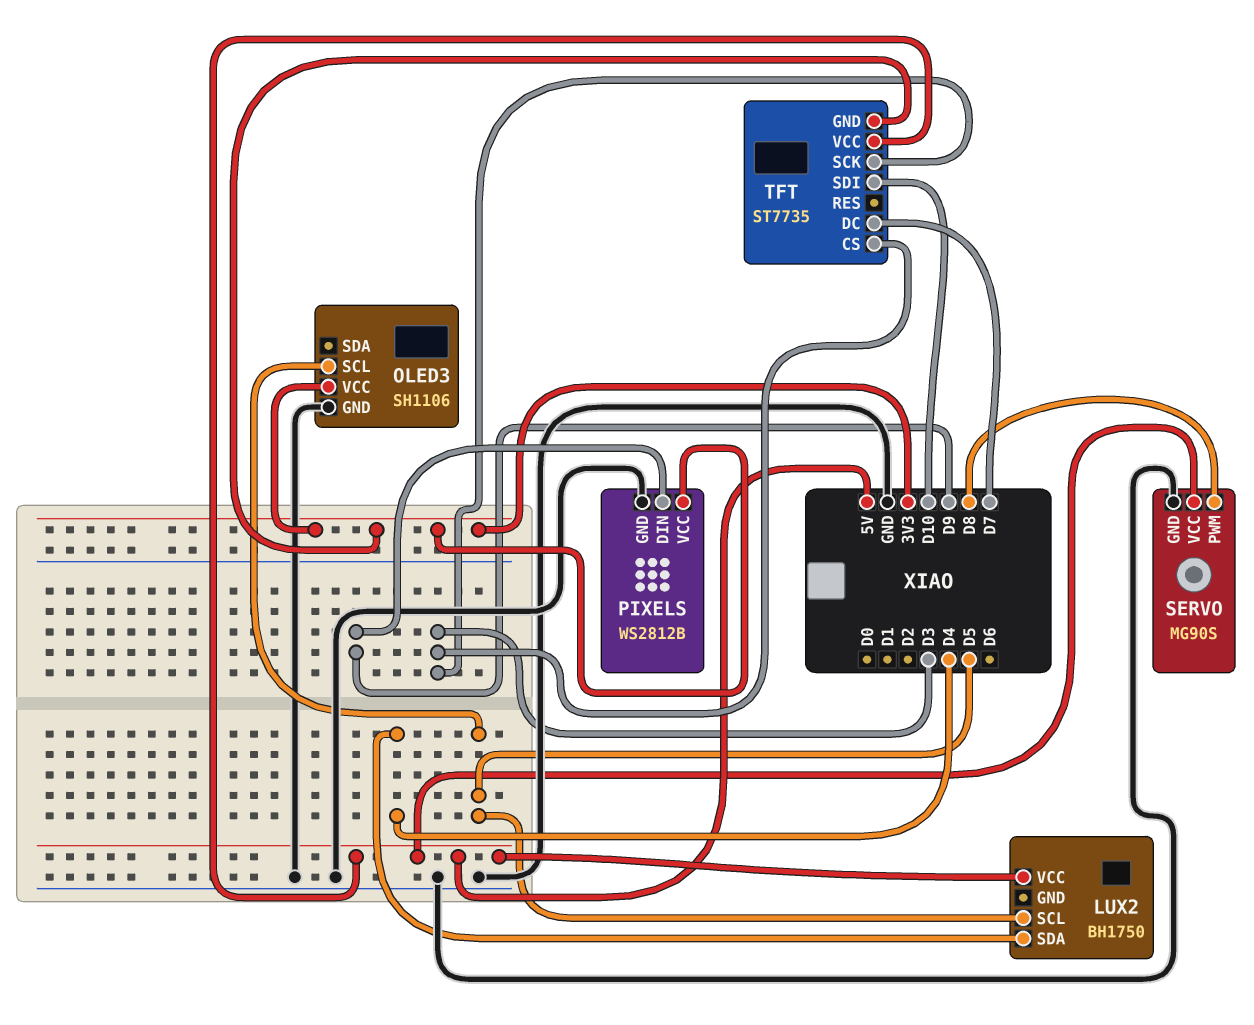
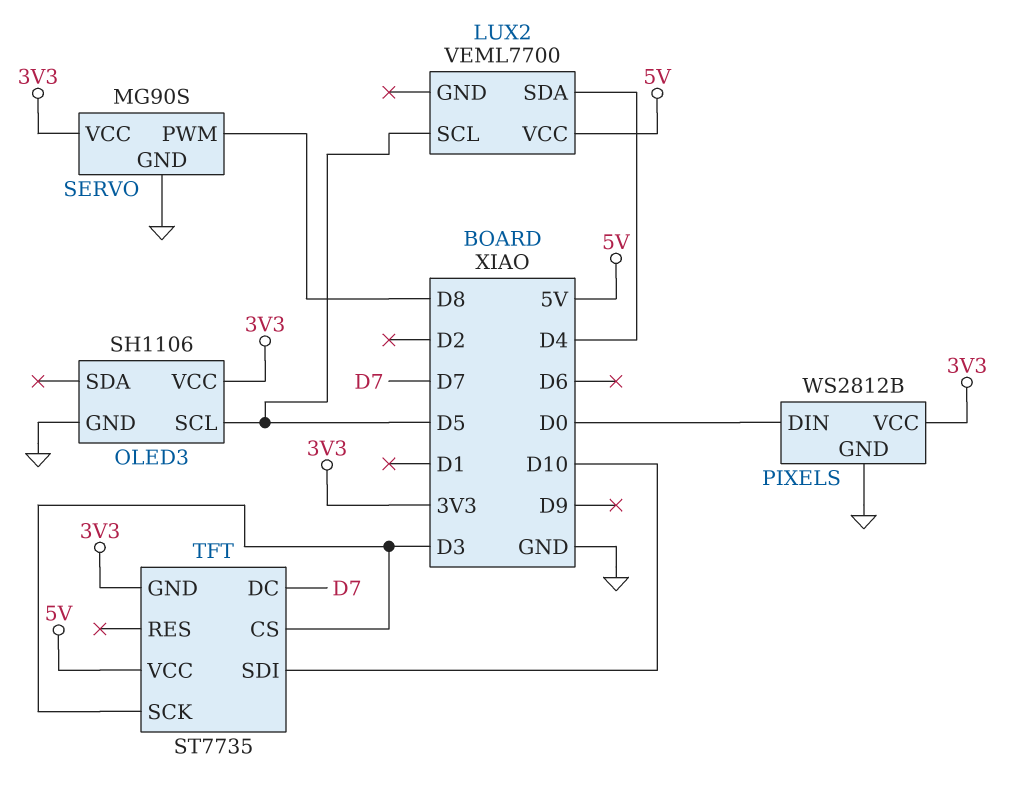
LUX2: BH1750 -> VEML7700
PIXELS pin DIN: D9 -> D0
SERVO pin VCC: 5V -> 3V3

